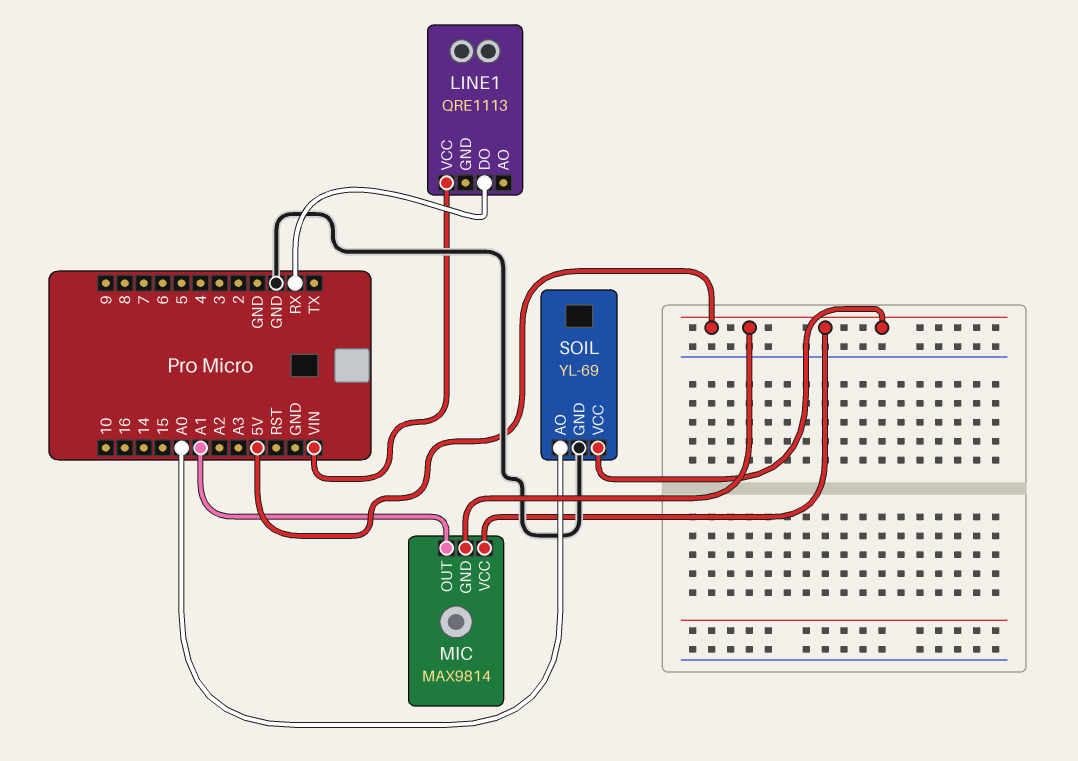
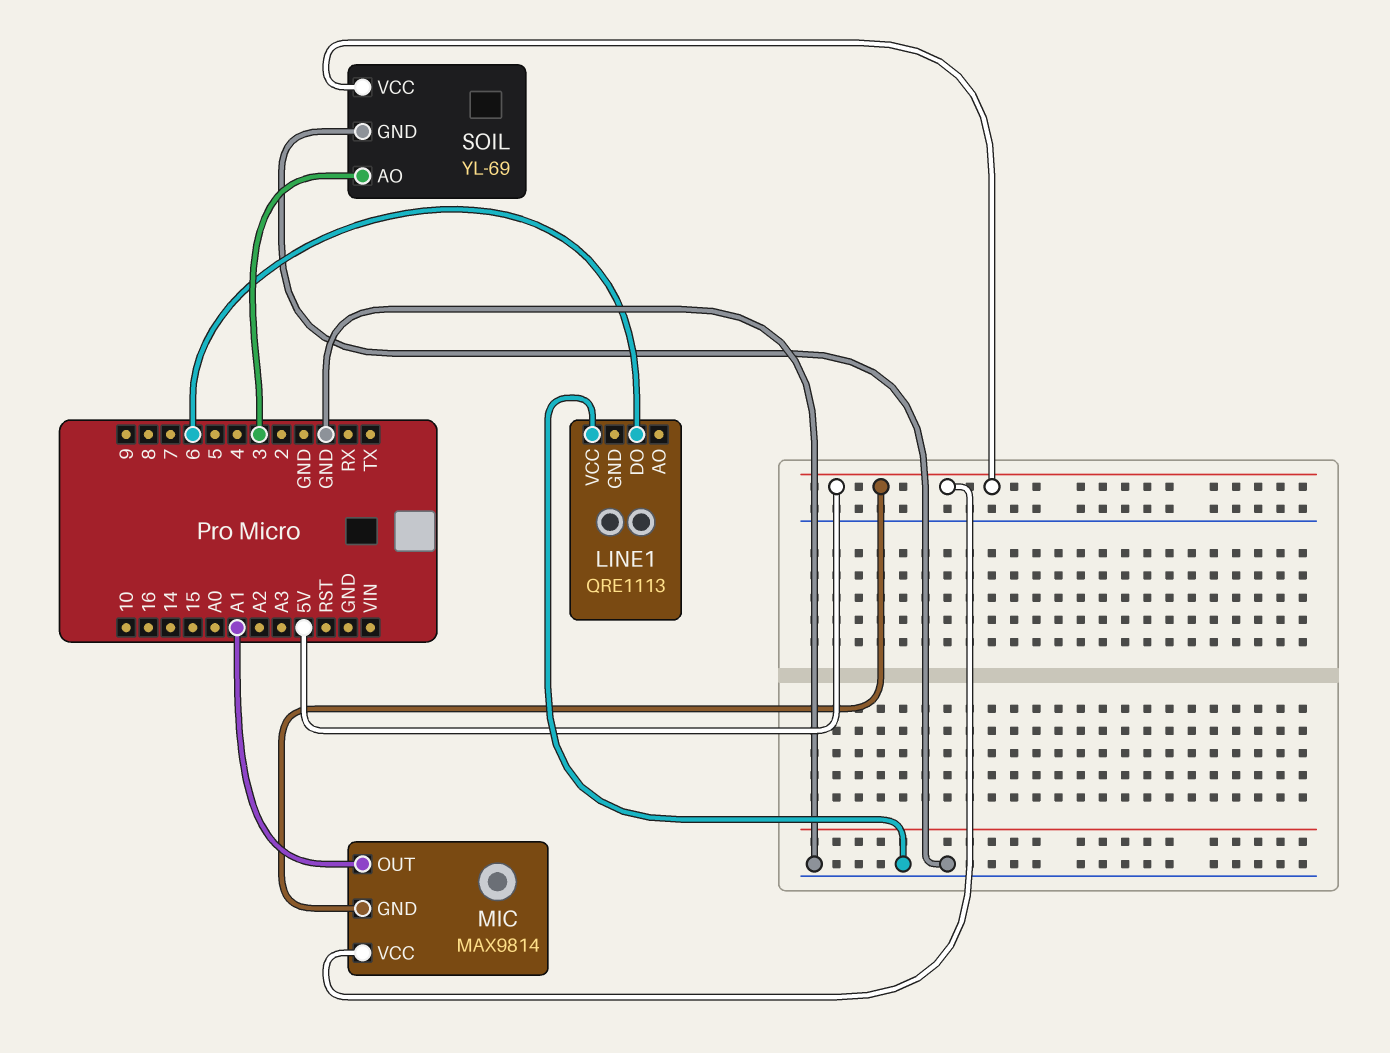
LINE1 pin DO: RX -> 6
LINE1 pin VCC: VIN -> GND
SOIL pin AO: A0 -> 3

